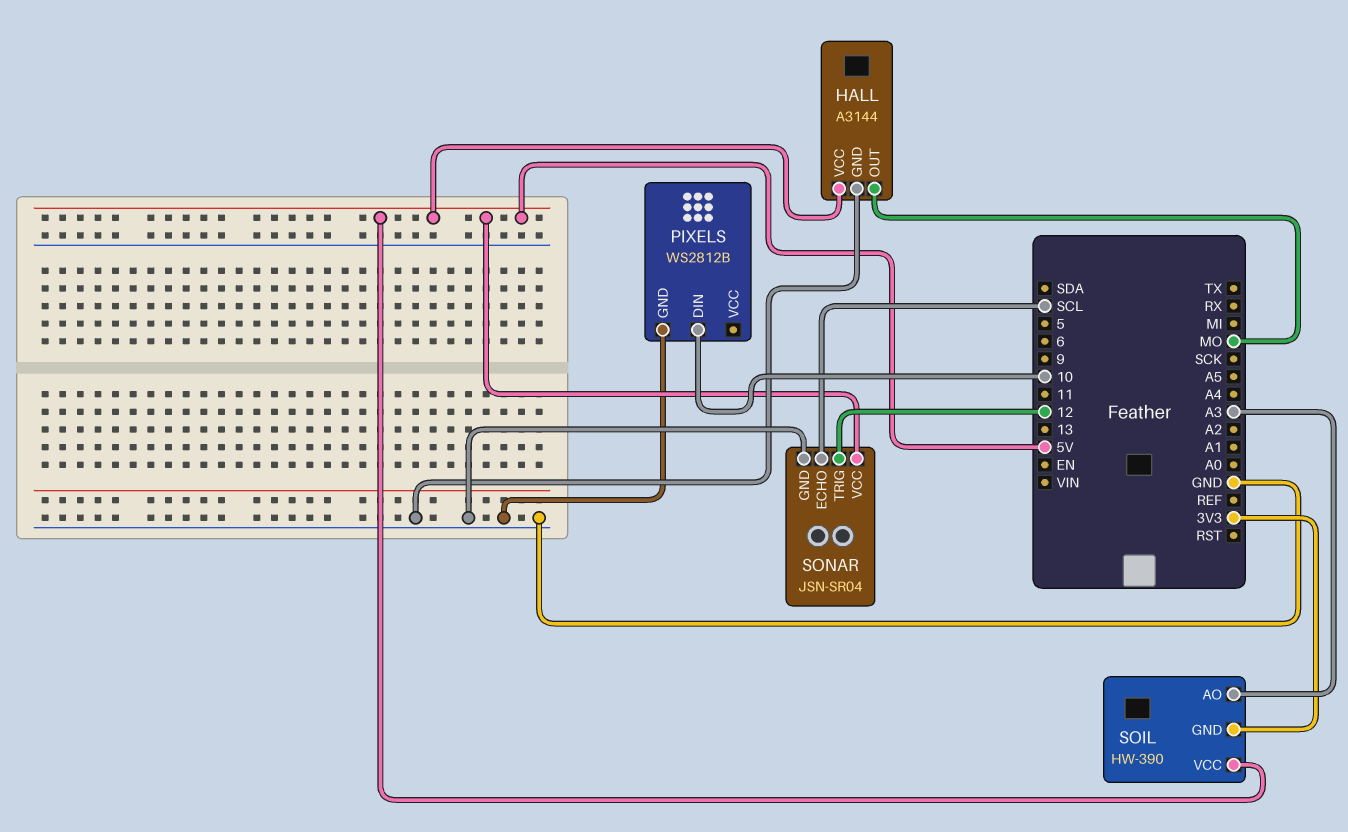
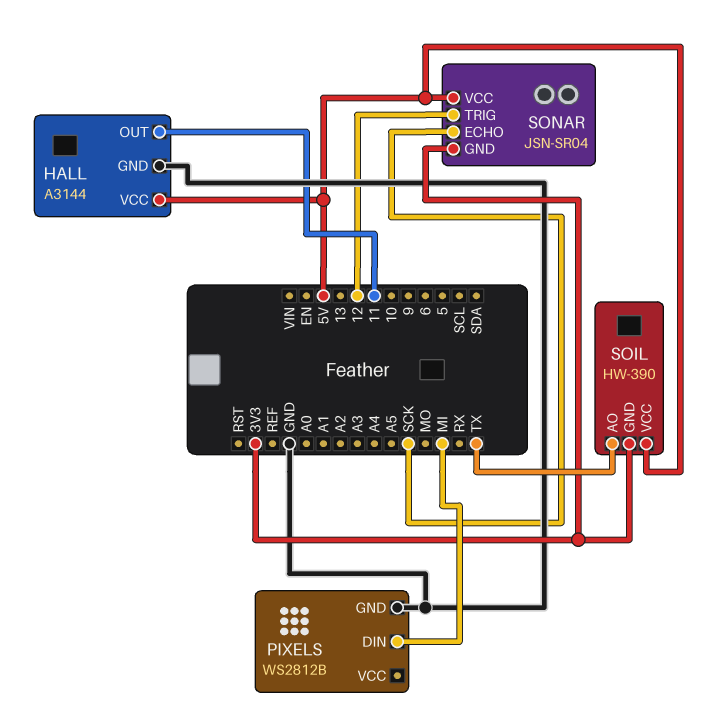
HALL pin OUT: MO -> 11
PIXELS pin DIN: 10 -> MI
SOIL pin AO: A3 -> TX
SONAR pin ECHO: SCL -> SCK
SONAR pin GND: GND -> 3V3

